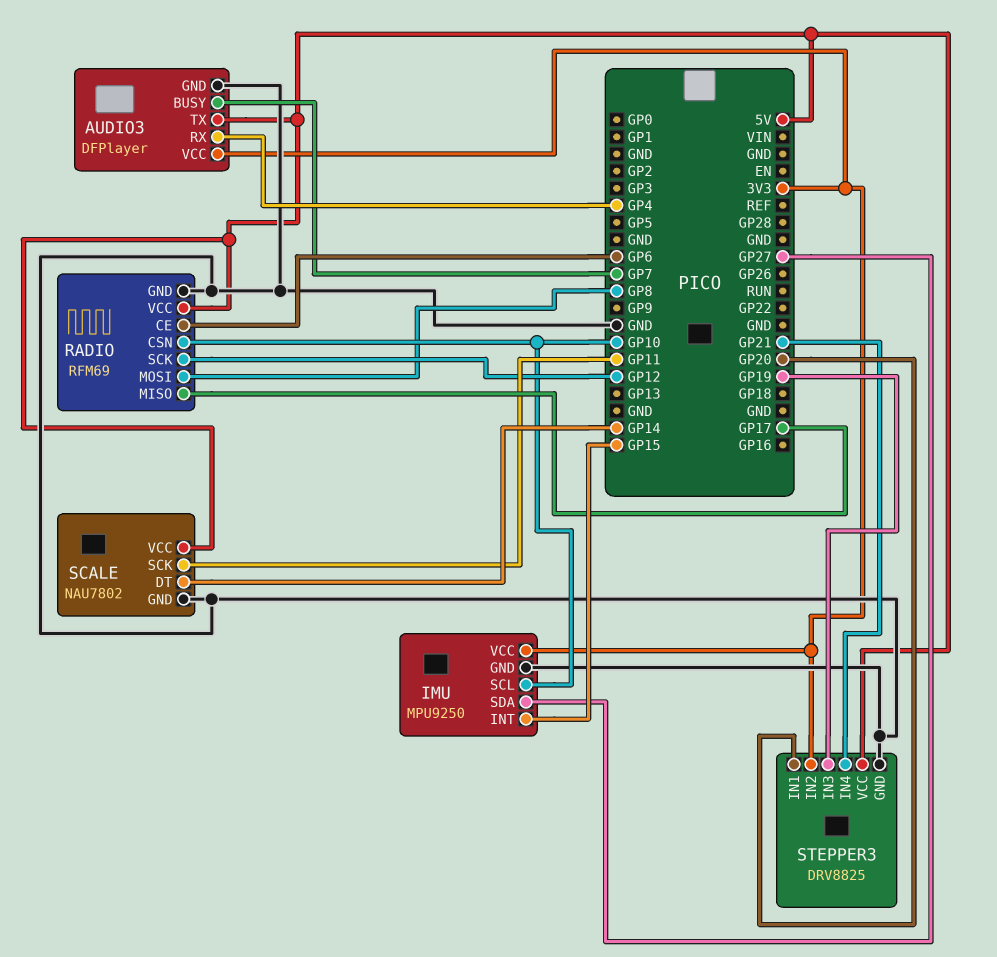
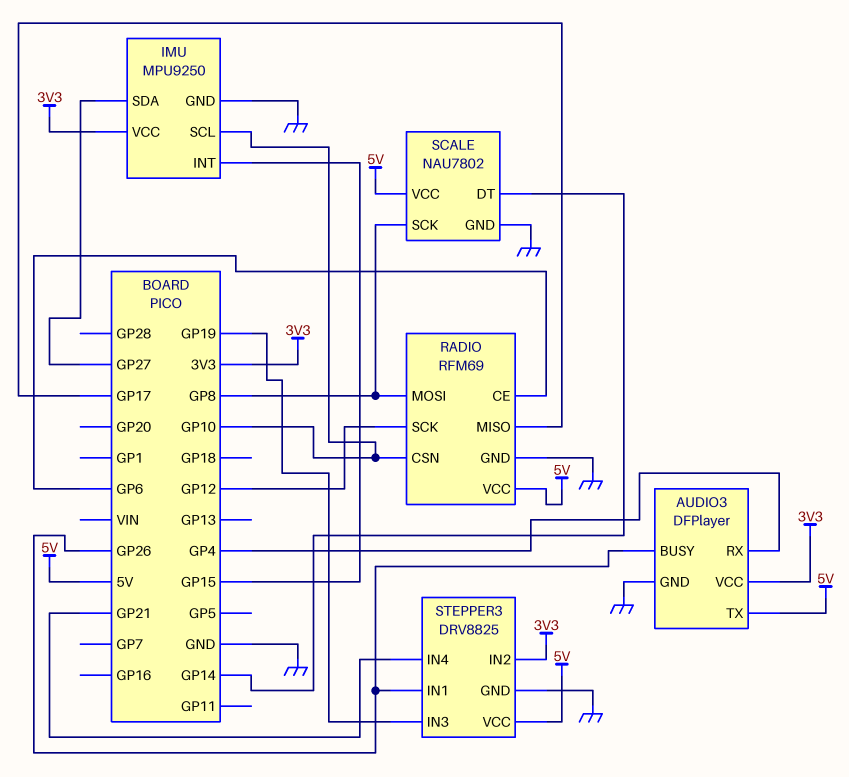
AUDIO3 pin BUSY: GP7 -> GP26
SCALE pin SCK: GP11 -> GP8
STEPPER3 pin IN1: GP20 -> GP26

